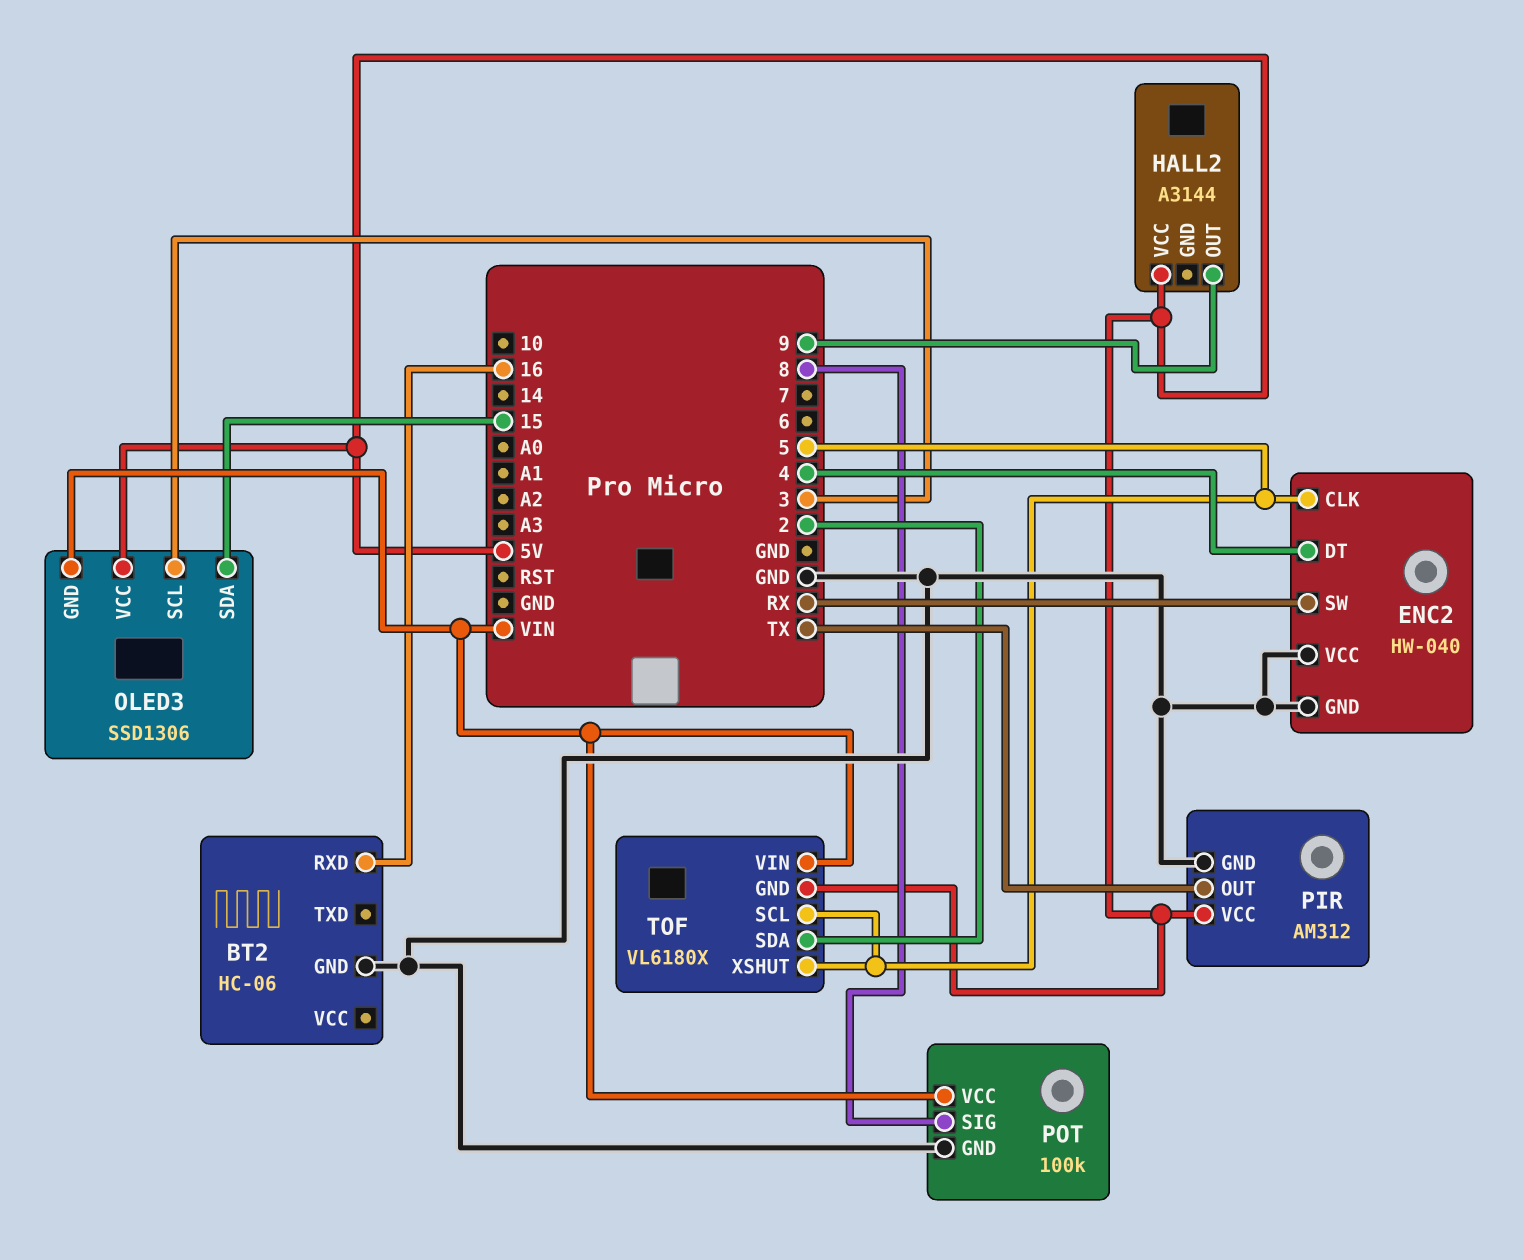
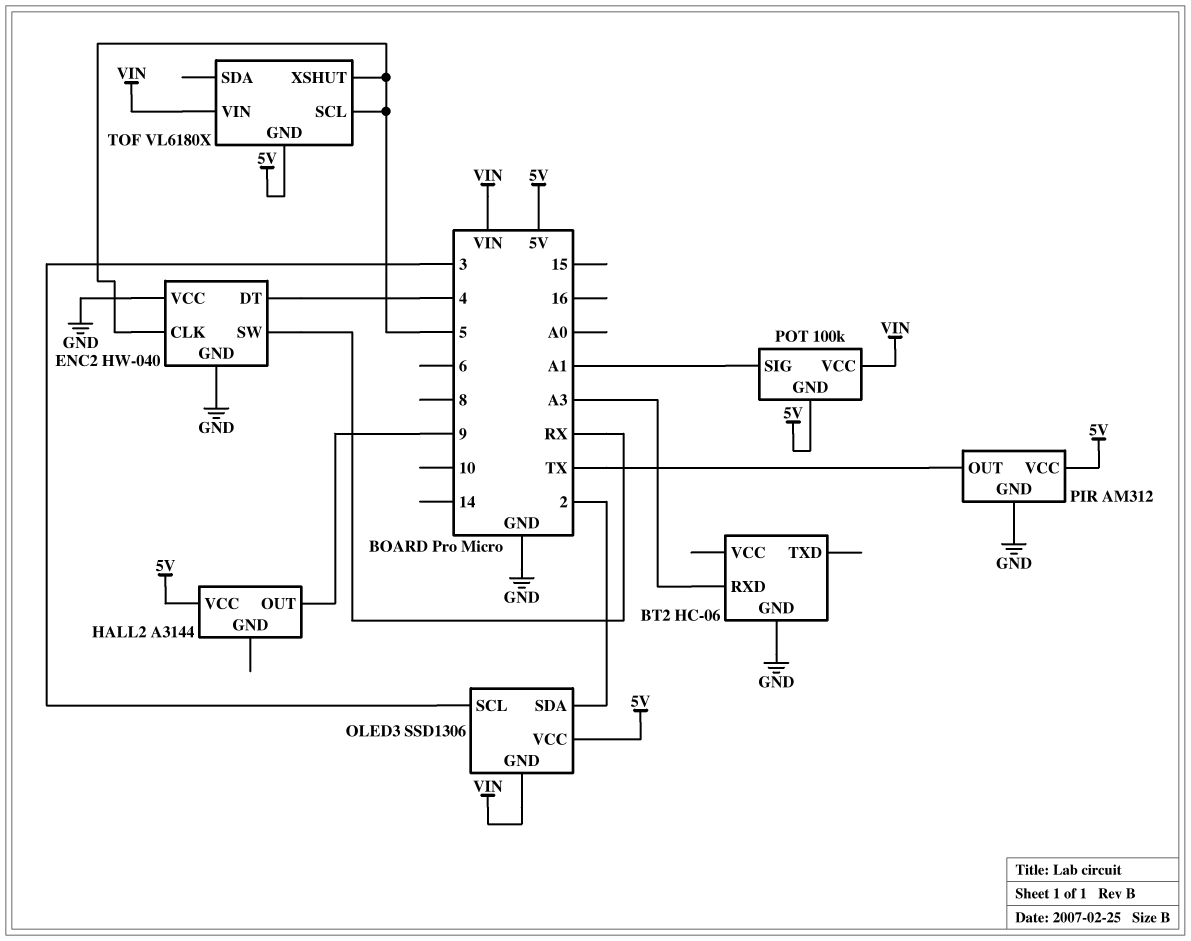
BT2 pin RXD: 16 -> A3
OLED3 pin SDA: 15 -> 2
POT pin GND: GND -> 5V
POT pin SIG: 8 -> A1
TOF pin SDA: 2 -> none

